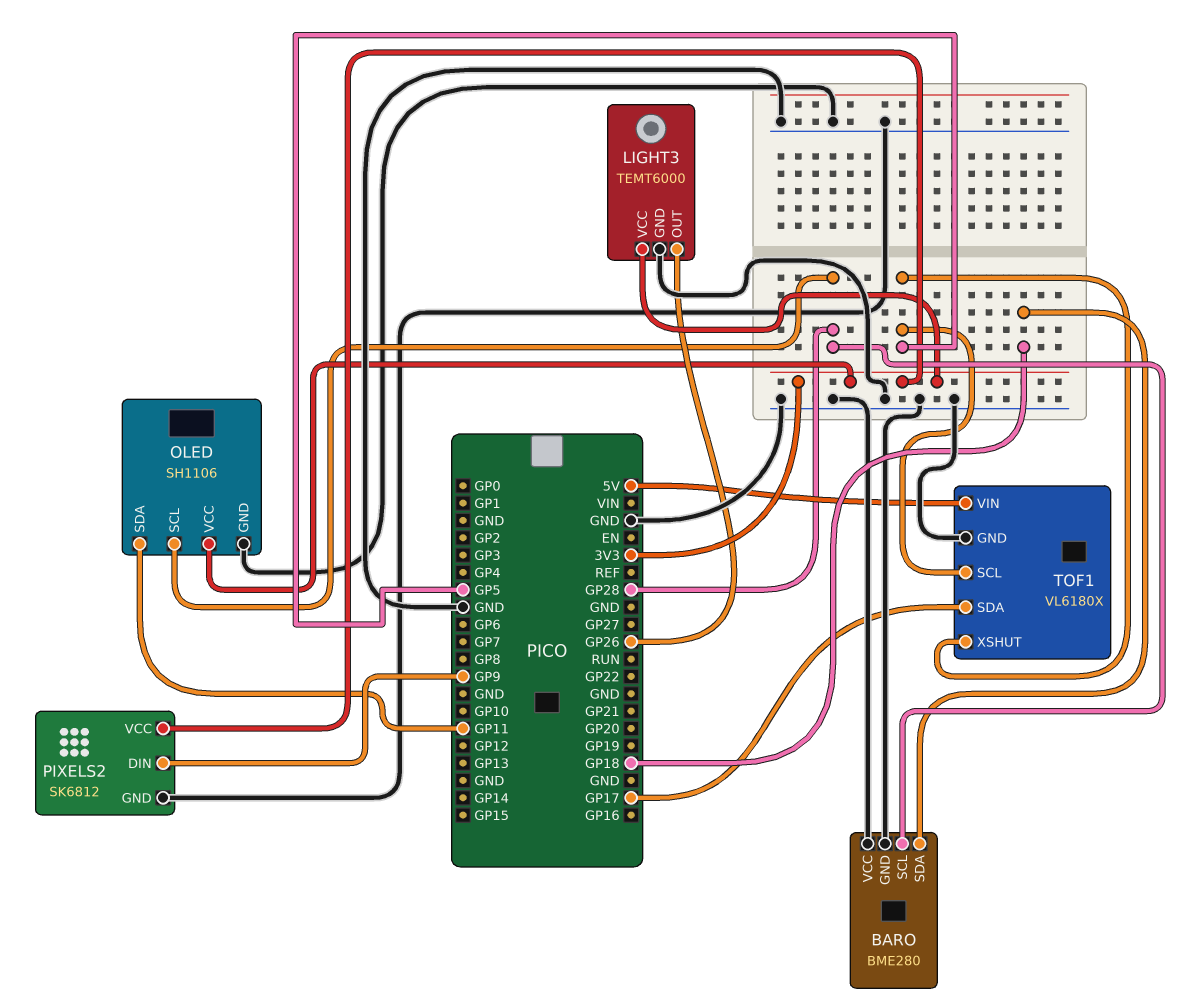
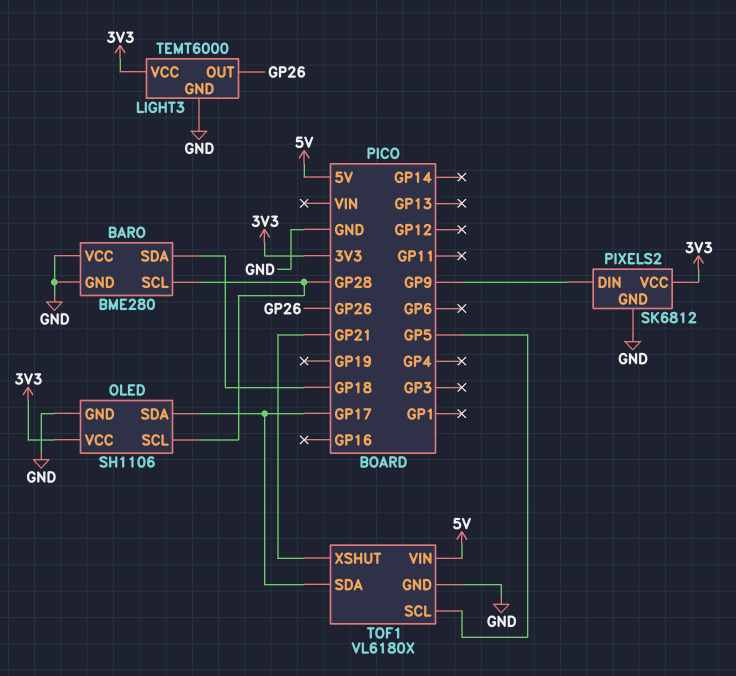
OLED pin SDA: GP11 -> GP17
TOF1 pin XSHUT: GP5 -> GP21

